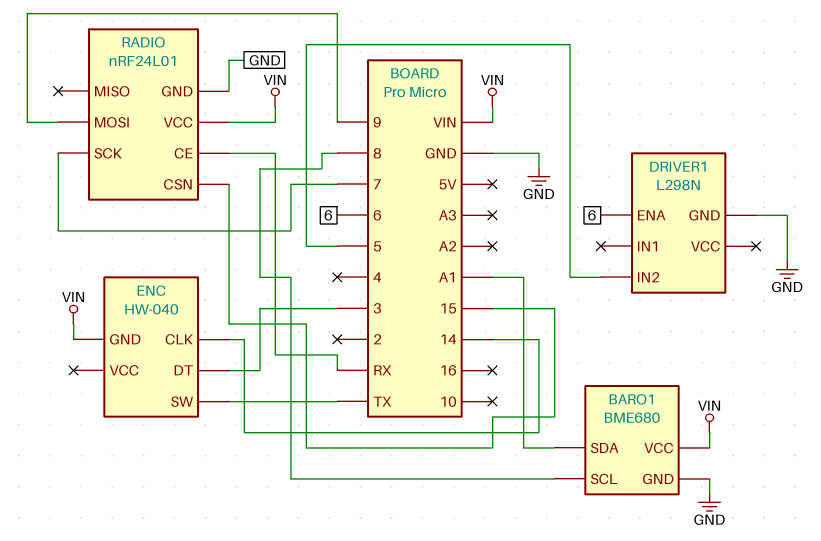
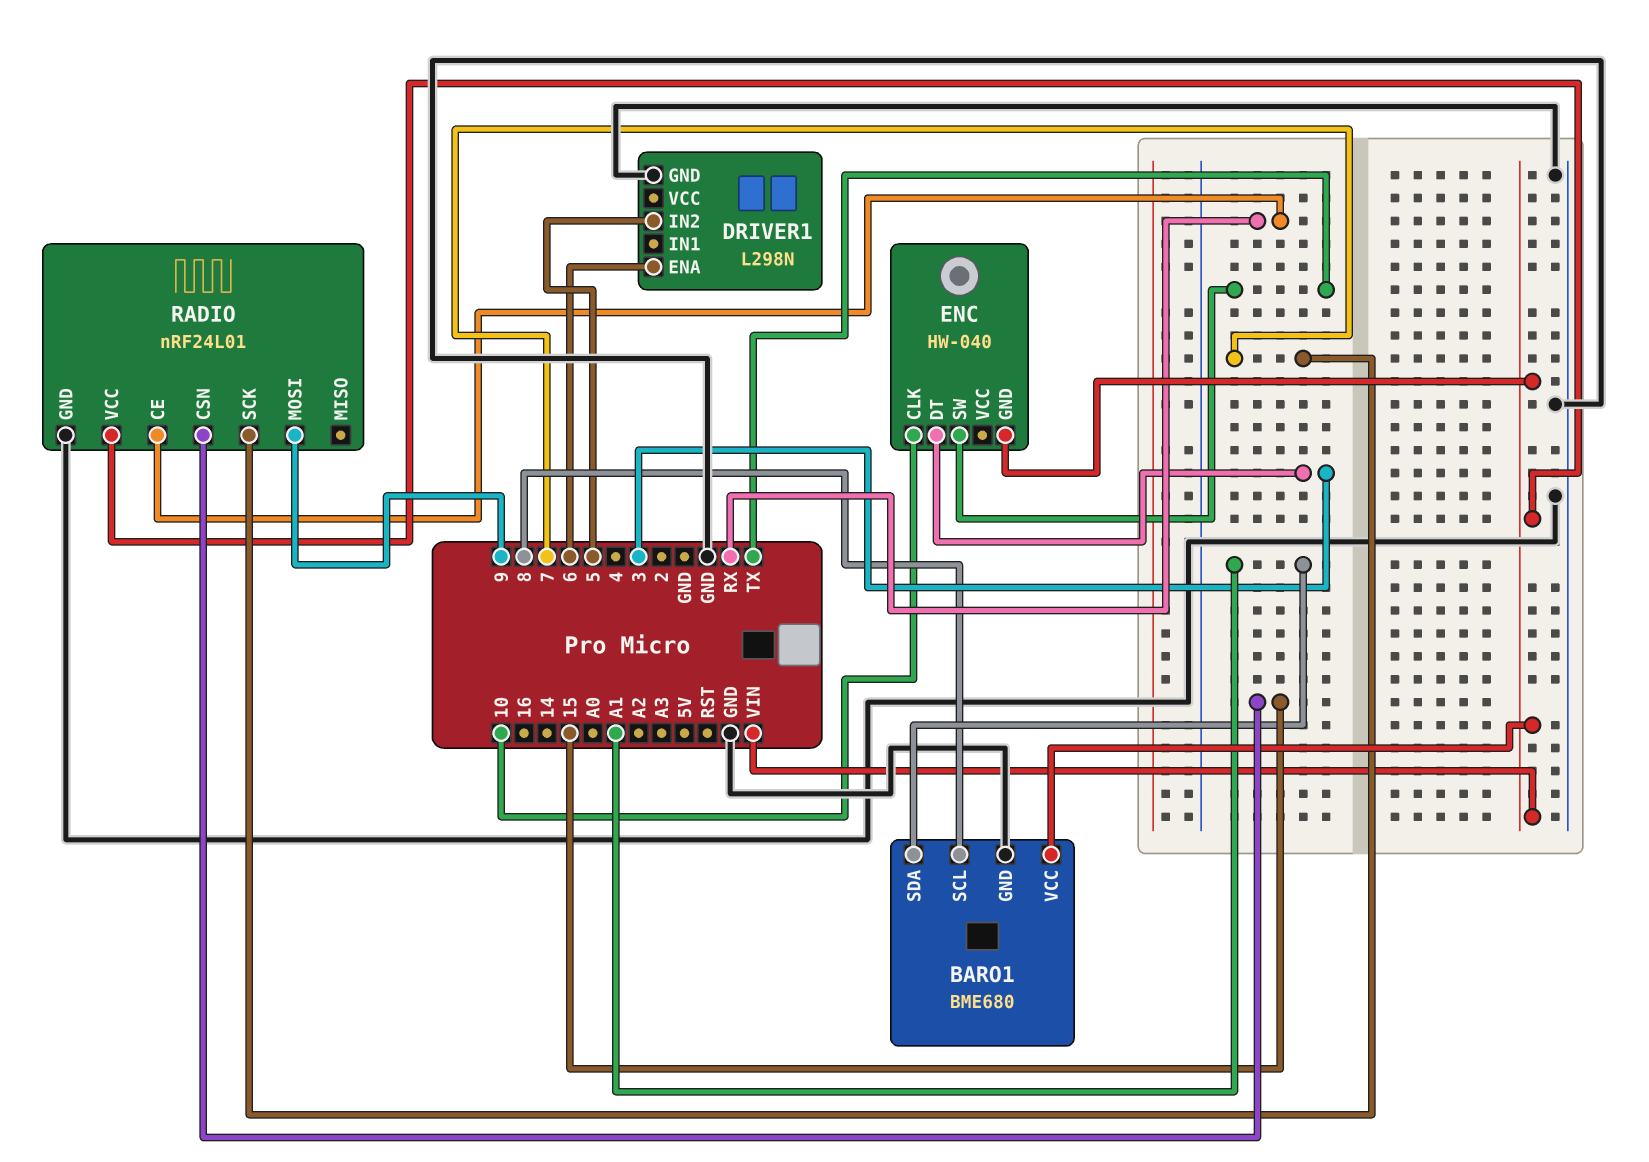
ENC pin CLK: 14 -> 10

